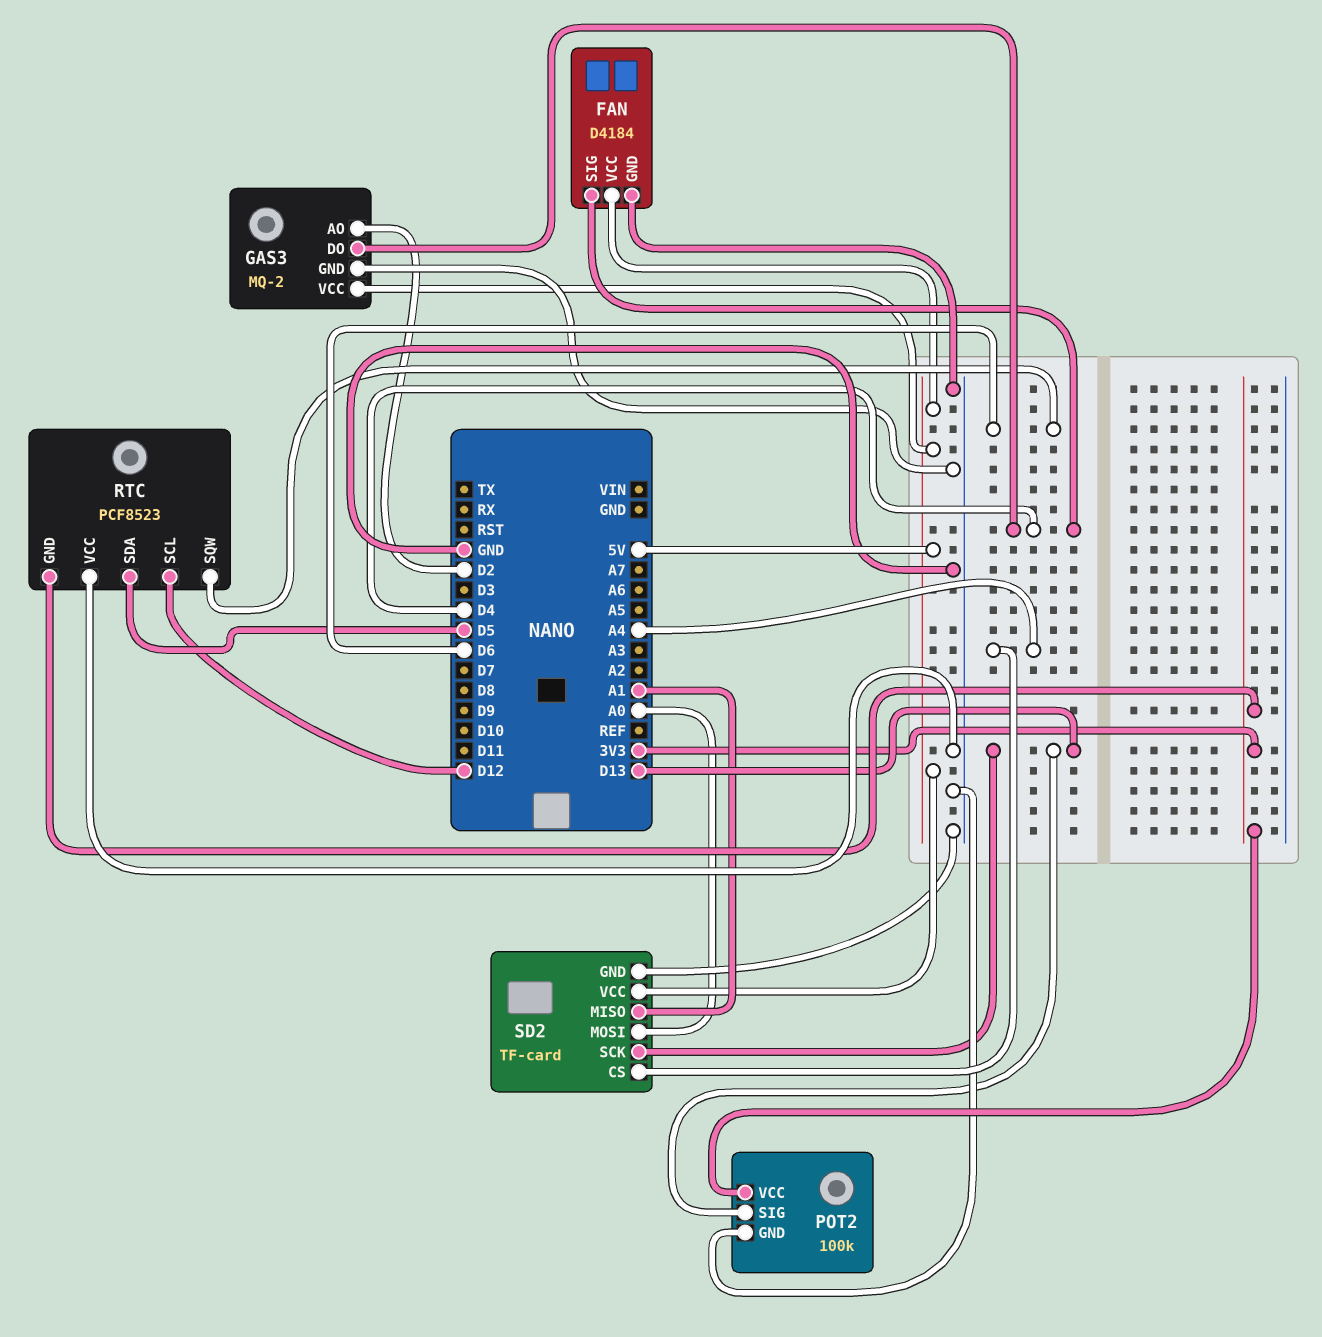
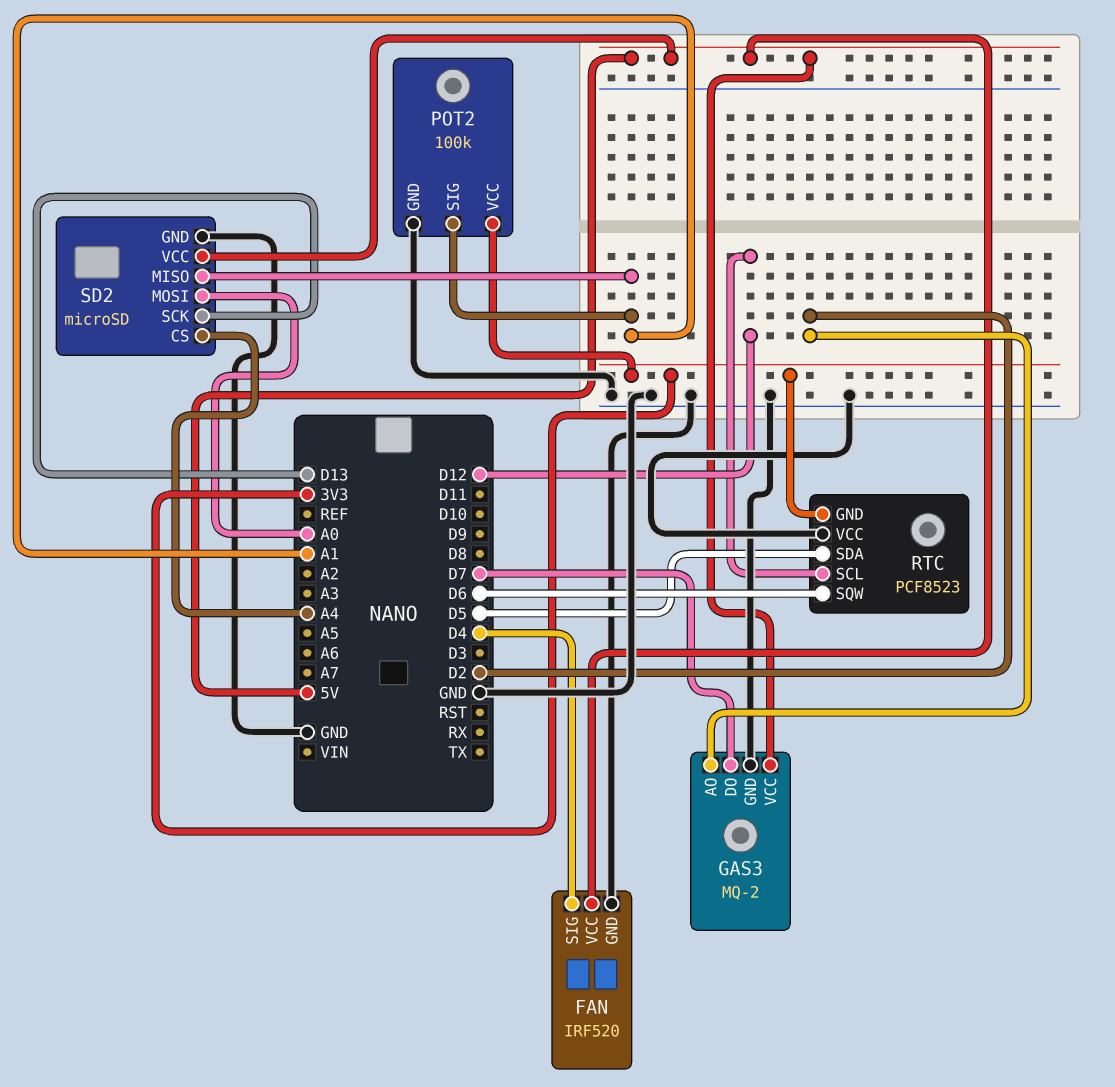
FAN: D4184 -> IRF520
GAS3 pin DO: D4 -> D7
POT2 pin SIG: D13 -> A1
SD2: TF-card -> microSD

